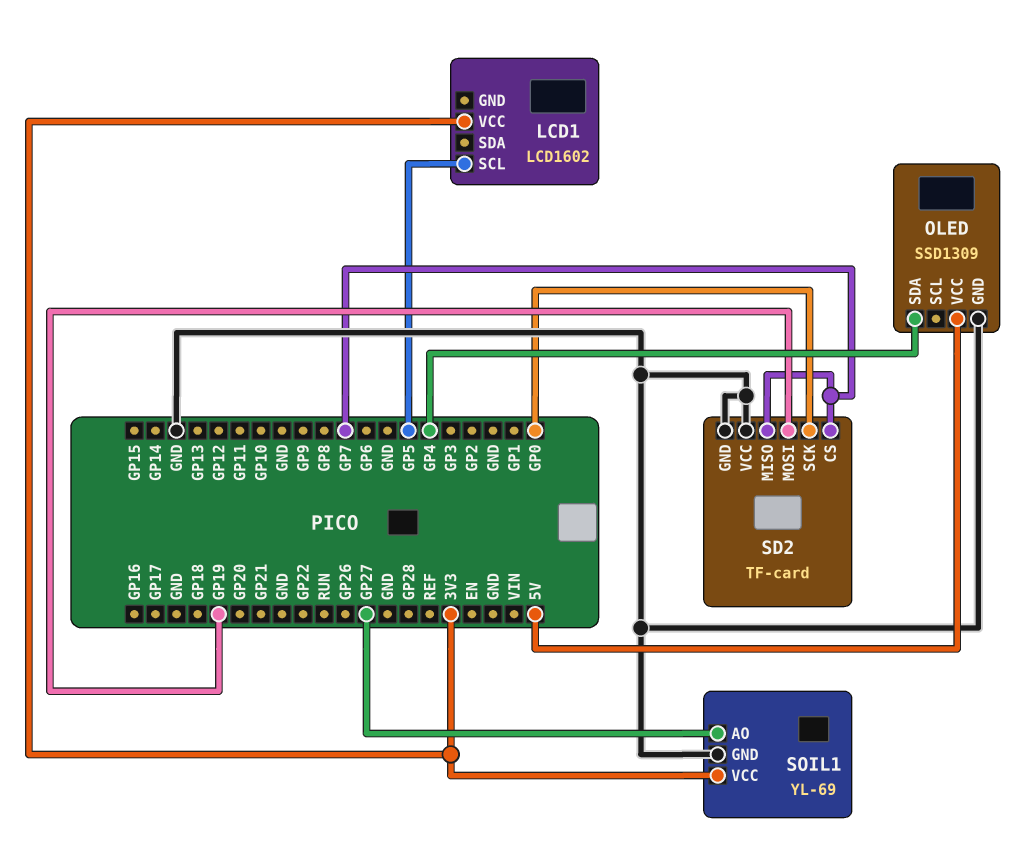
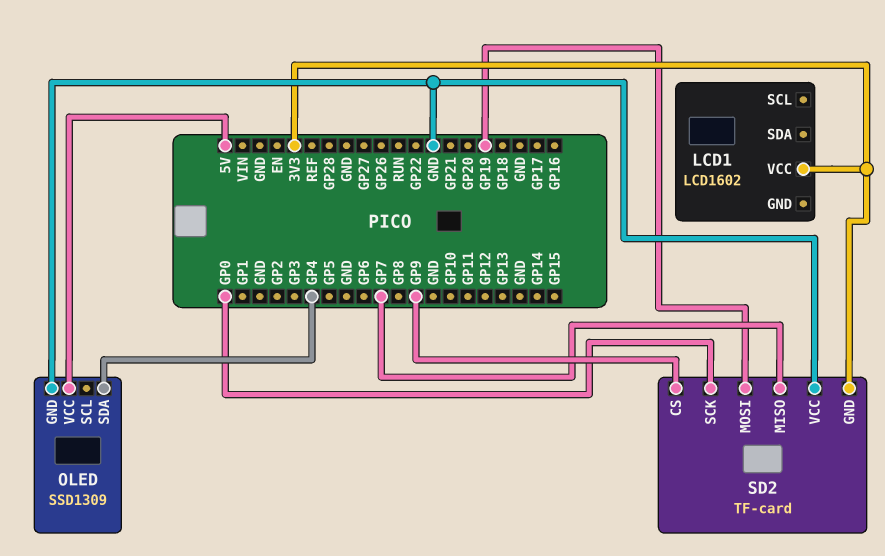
LCD1 pin SCL: GP5 -> none
SD2 pin CS: GP7 -> GP9
SD2 pin GND: GND -> 3V3
SOIL1: YL-69 -> none
SOIL1 pin AO: GP27 -> none
SOIL1 pin GND: GND -> none
SOIL1 pin VCC: 3V3 -> none

